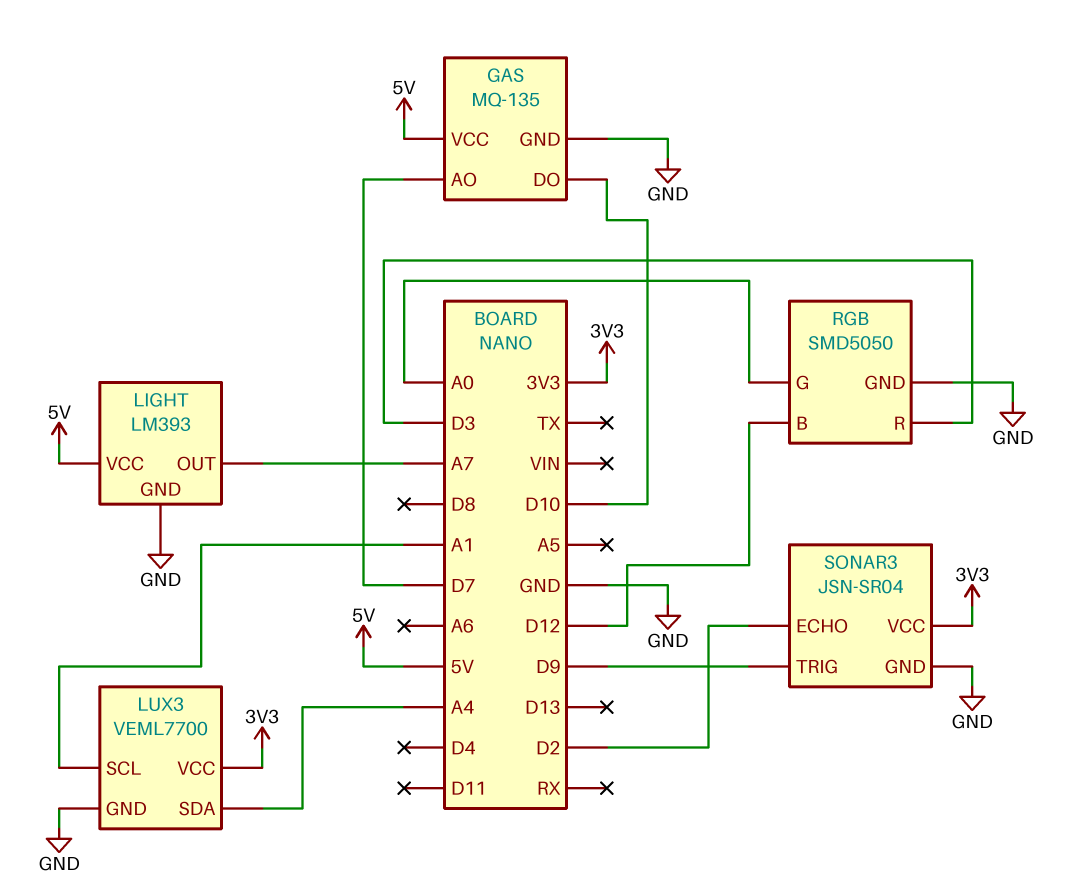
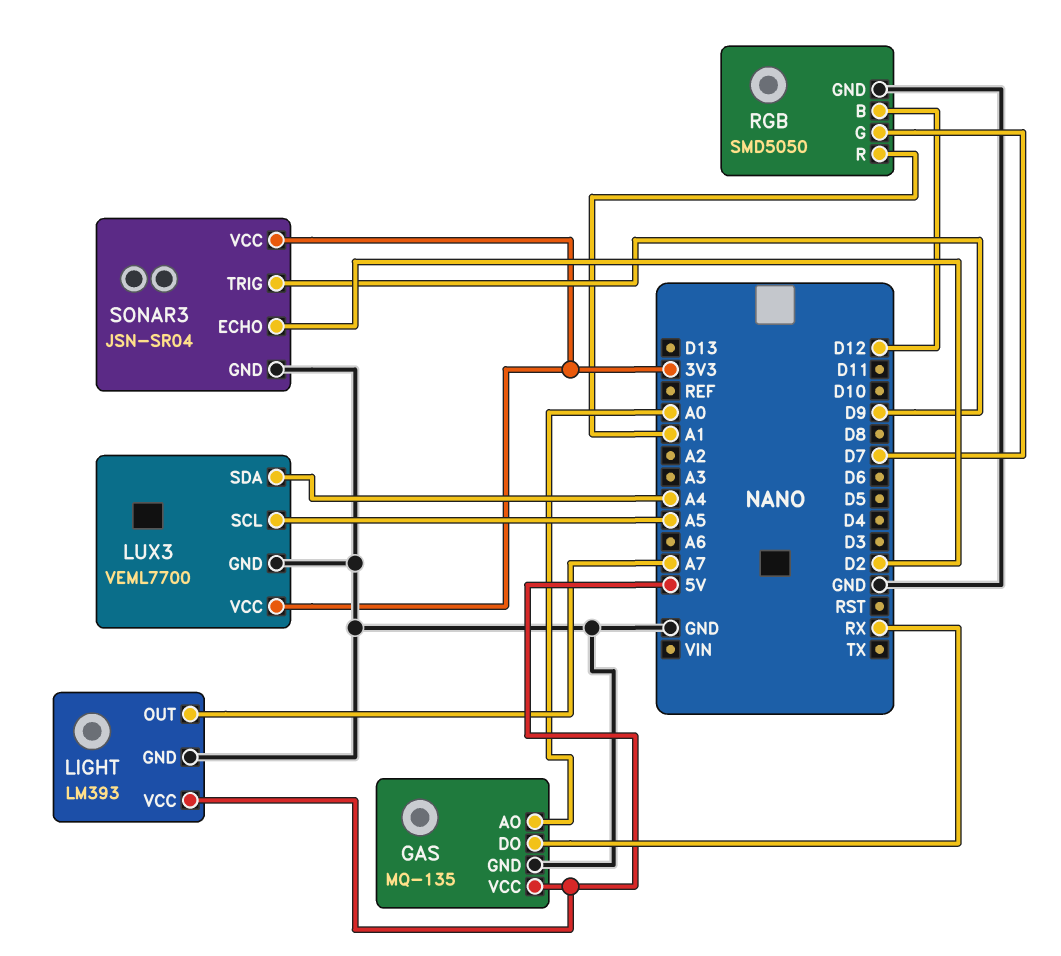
GAS pin AO: D7 -> A0
GAS pin DO: D10 -> RX
LUX3 pin SCL: A1 -> A5
RGB pin G: A0 -> D7
RGB pin R: D3 -> A1

